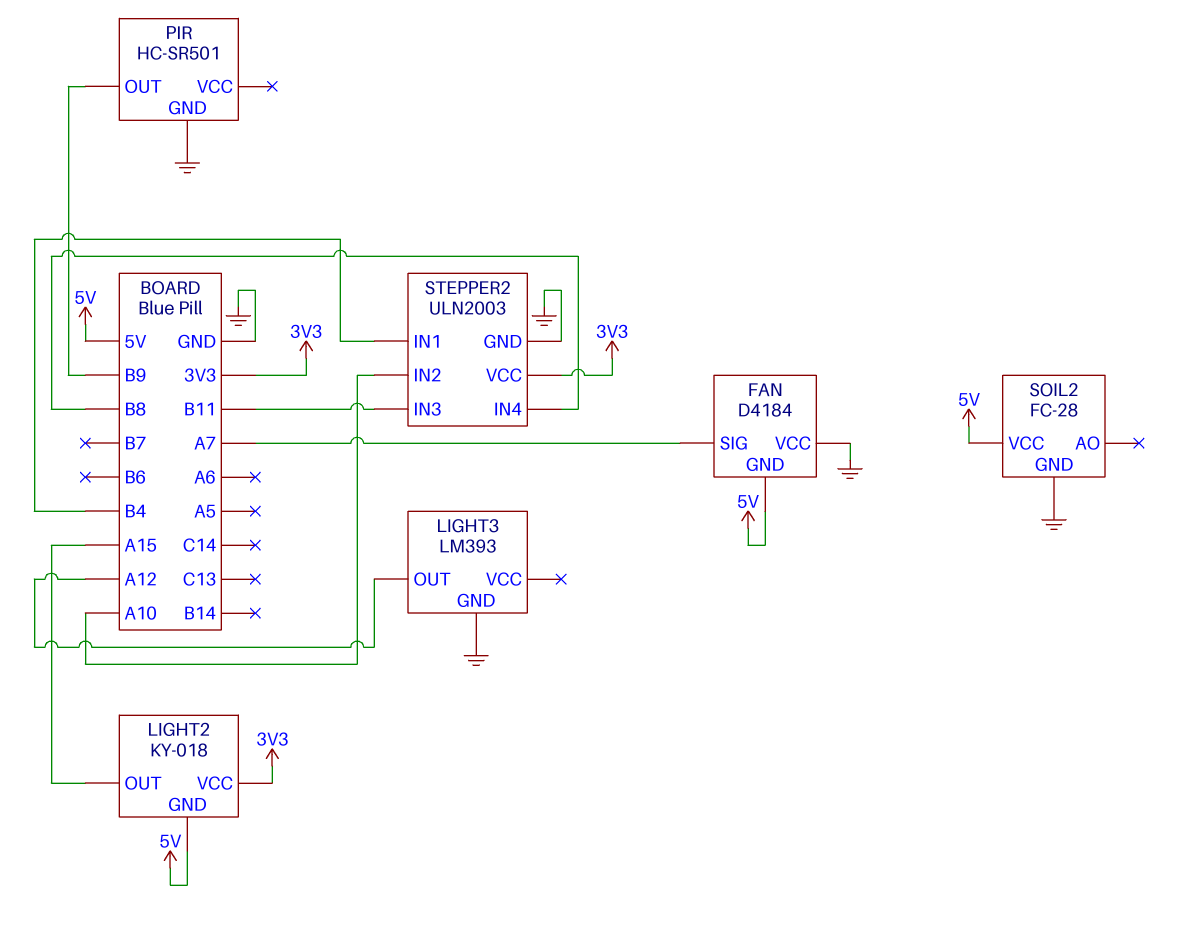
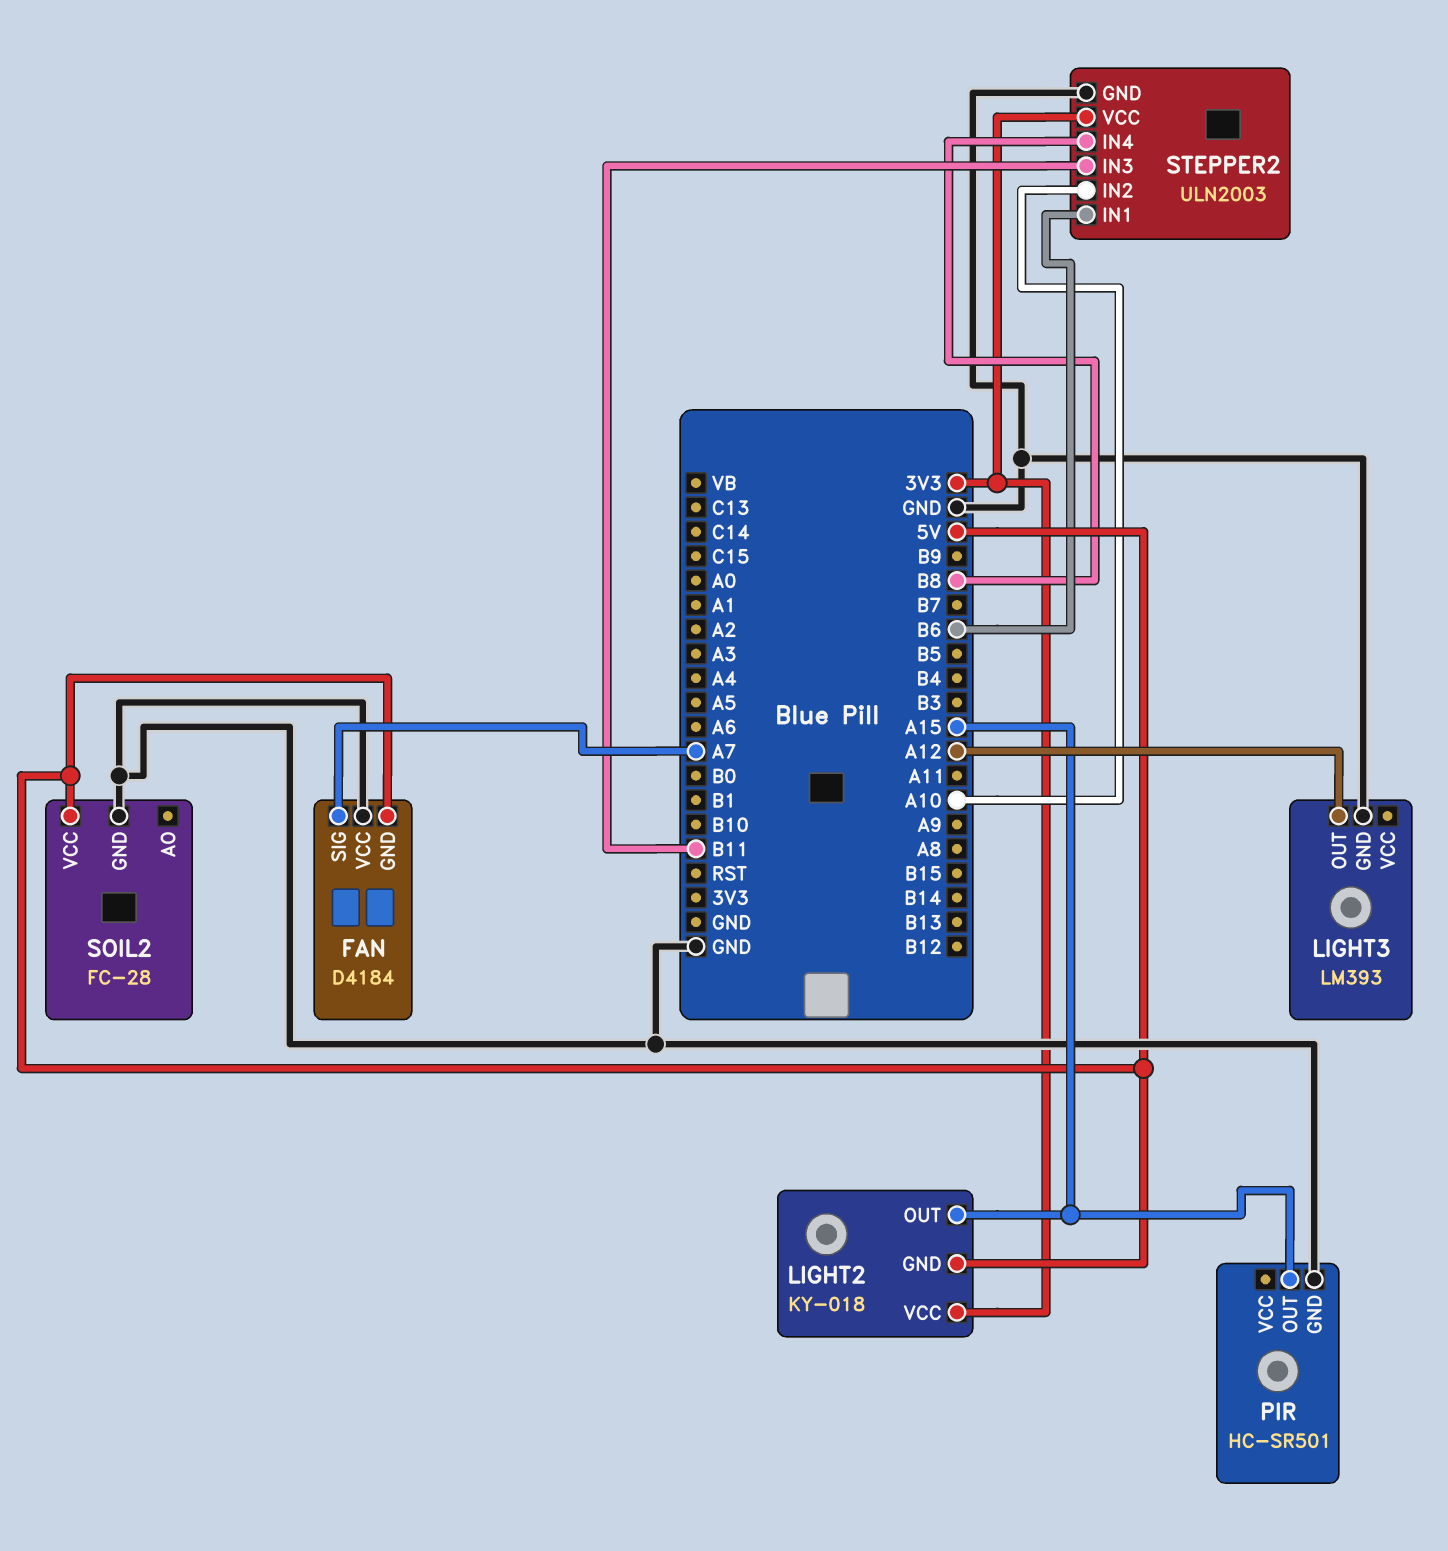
PIR pin OUT: B9 -> A15
STEPPER2 pin IN1: B4 -> B6

